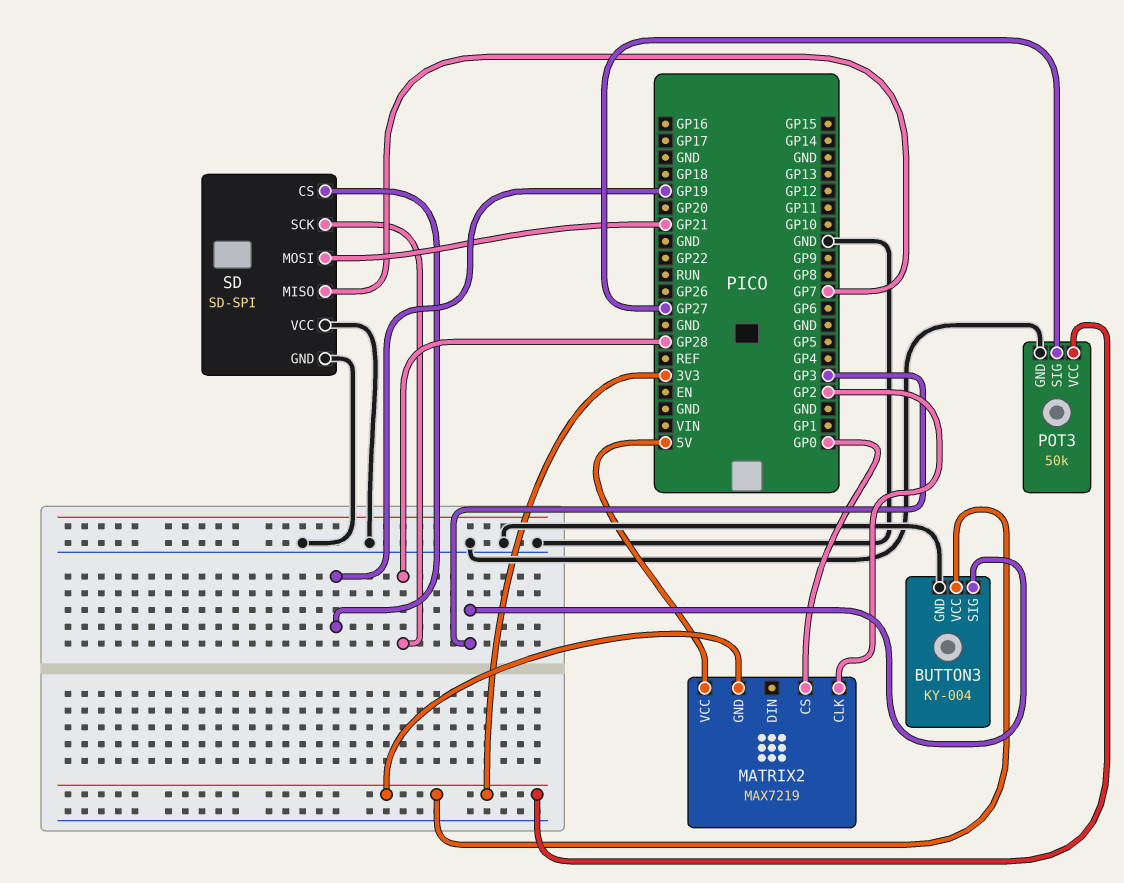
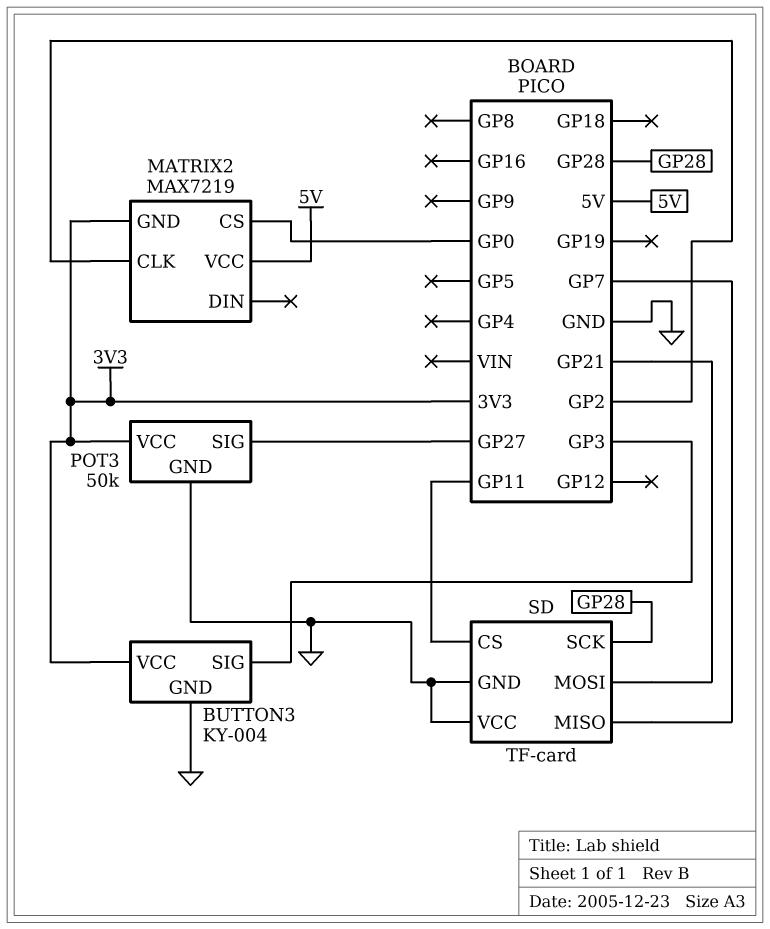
SD: SD-SPI -> TF-card
SD pin CS: GP19 -> GP11

